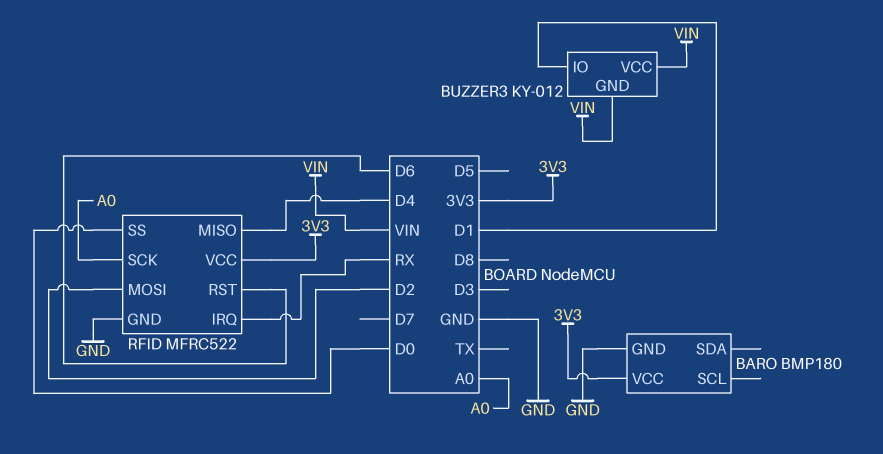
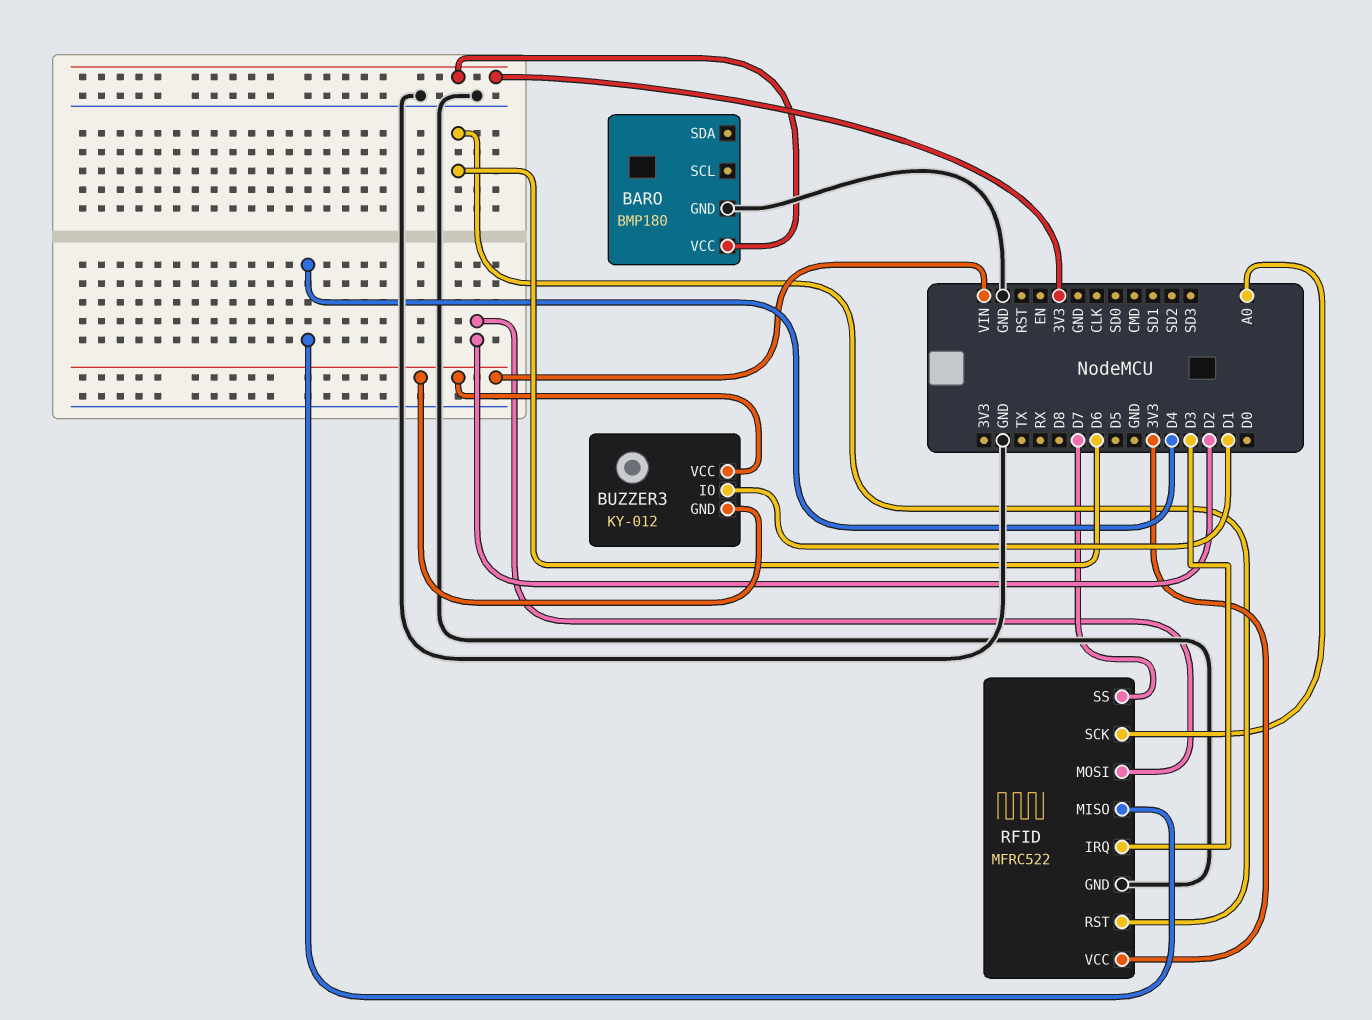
RFID pin IRQ: RX -> D3
RFID pin SS: D0 -> D7

